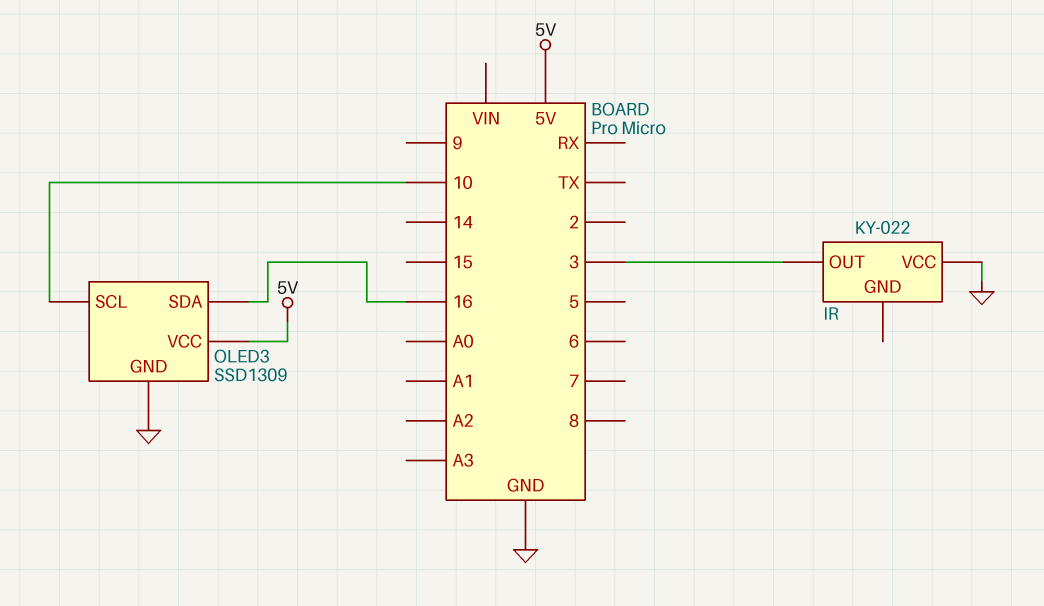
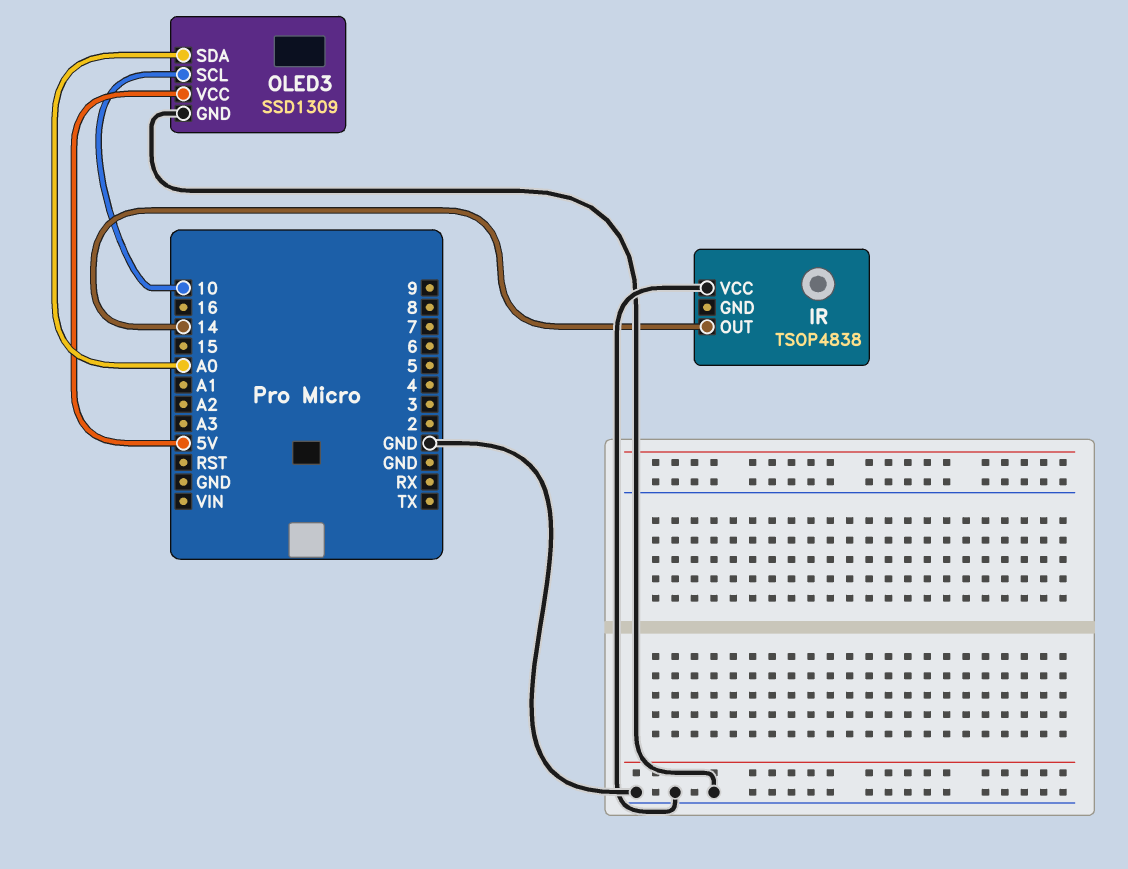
IR: KY-022 -> TSOP4838
IR pin OUT: 3 -> 14
OLED3 pin SDA: 16 -> A0

